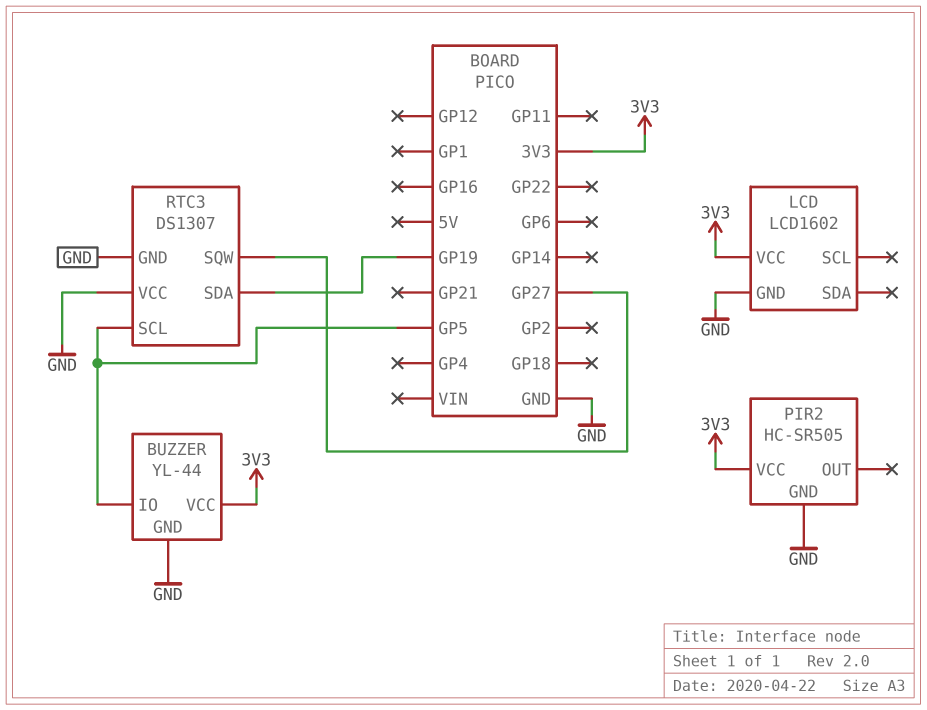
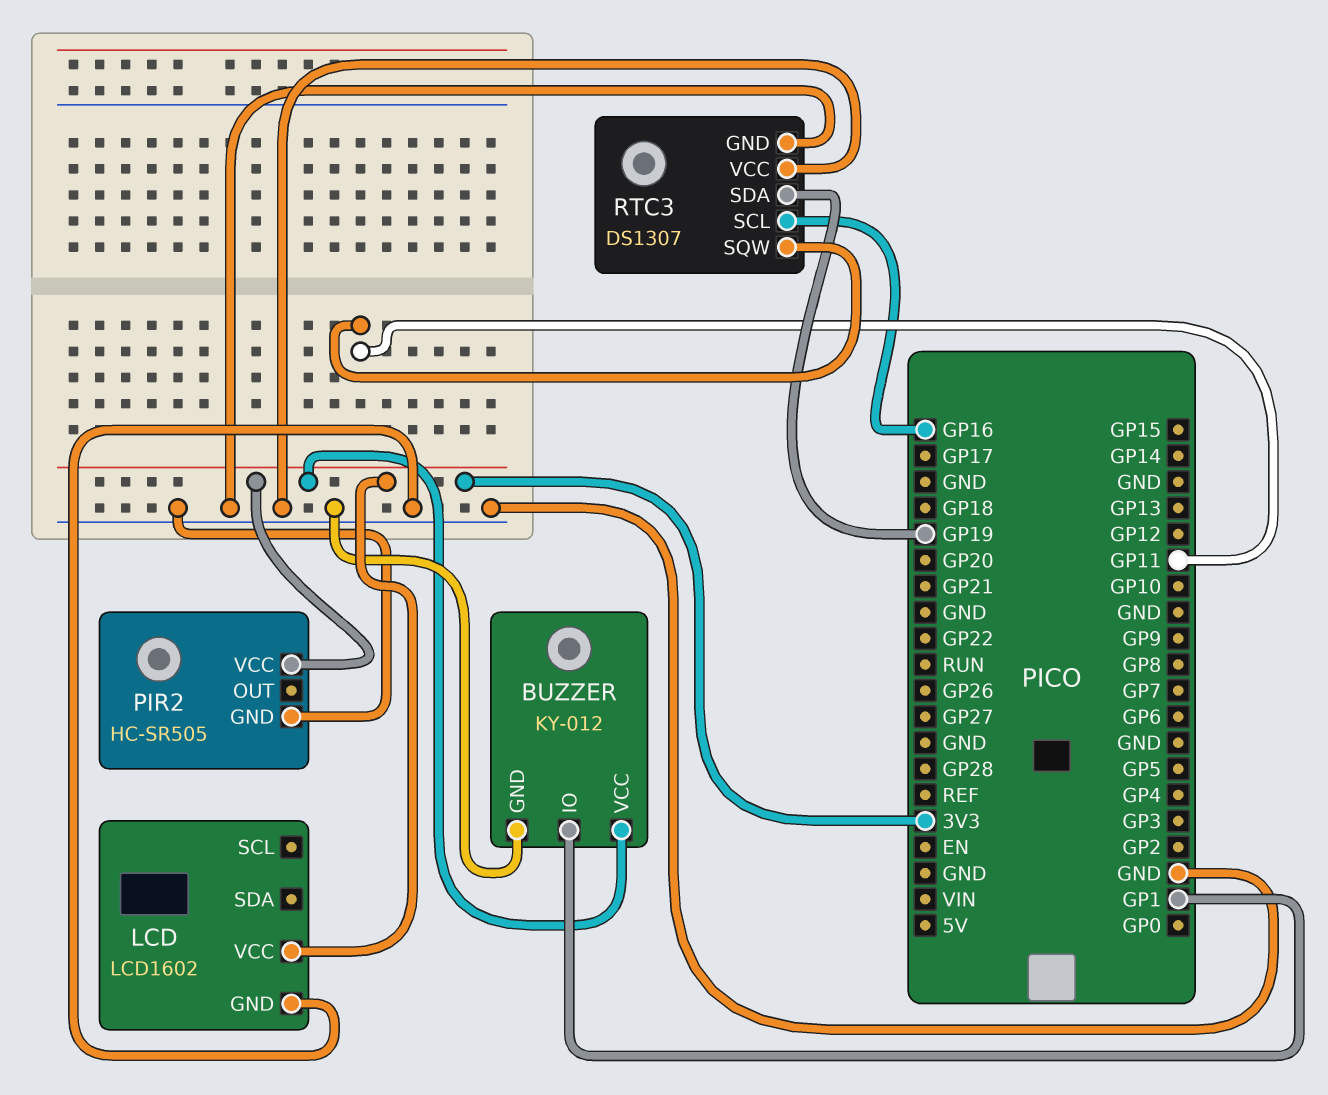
BUZZER: YL-44 -> KY-012
BUZZER pin IO: GP5 -> GP1
RTC3 pin SCL: GP5 -> GP16
RTC3 pin SQW: GP27 -> GP11

